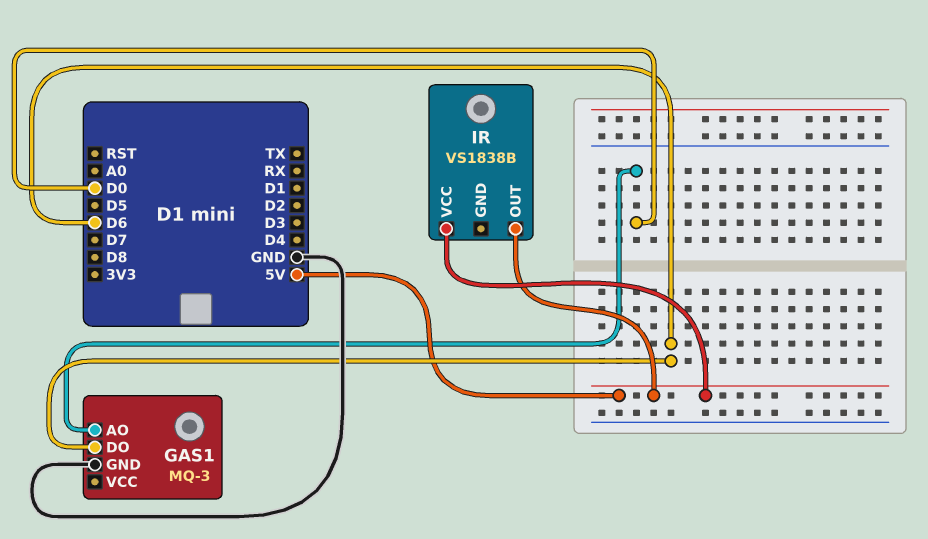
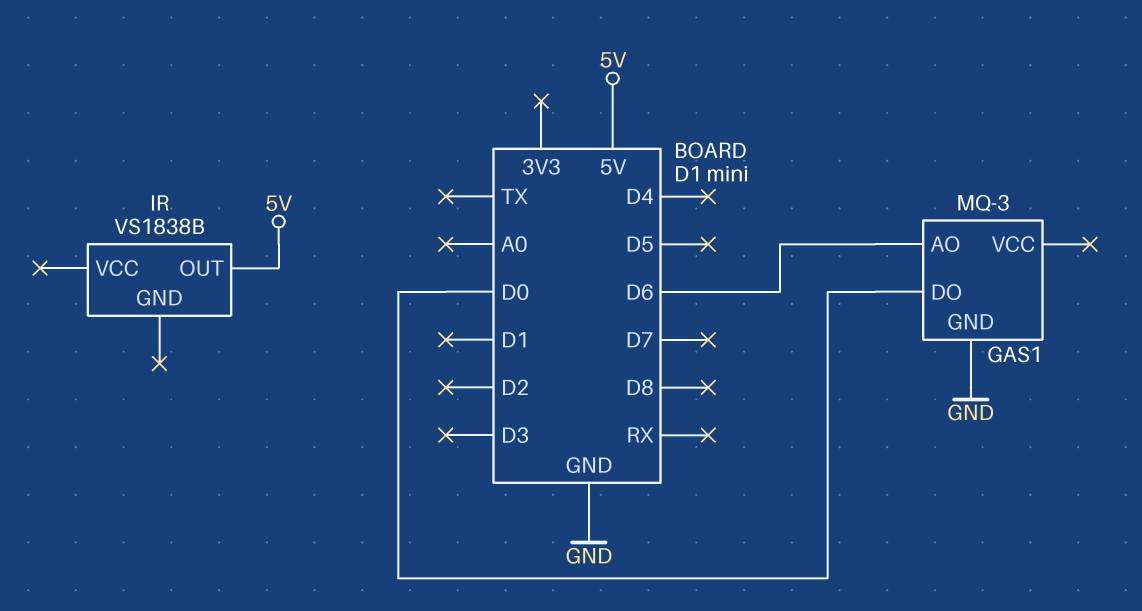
GAS1 pin AO: D0 -> D6
GAS1 pin DO: D6 -> D0
IR pin VCC: 5V -> none

